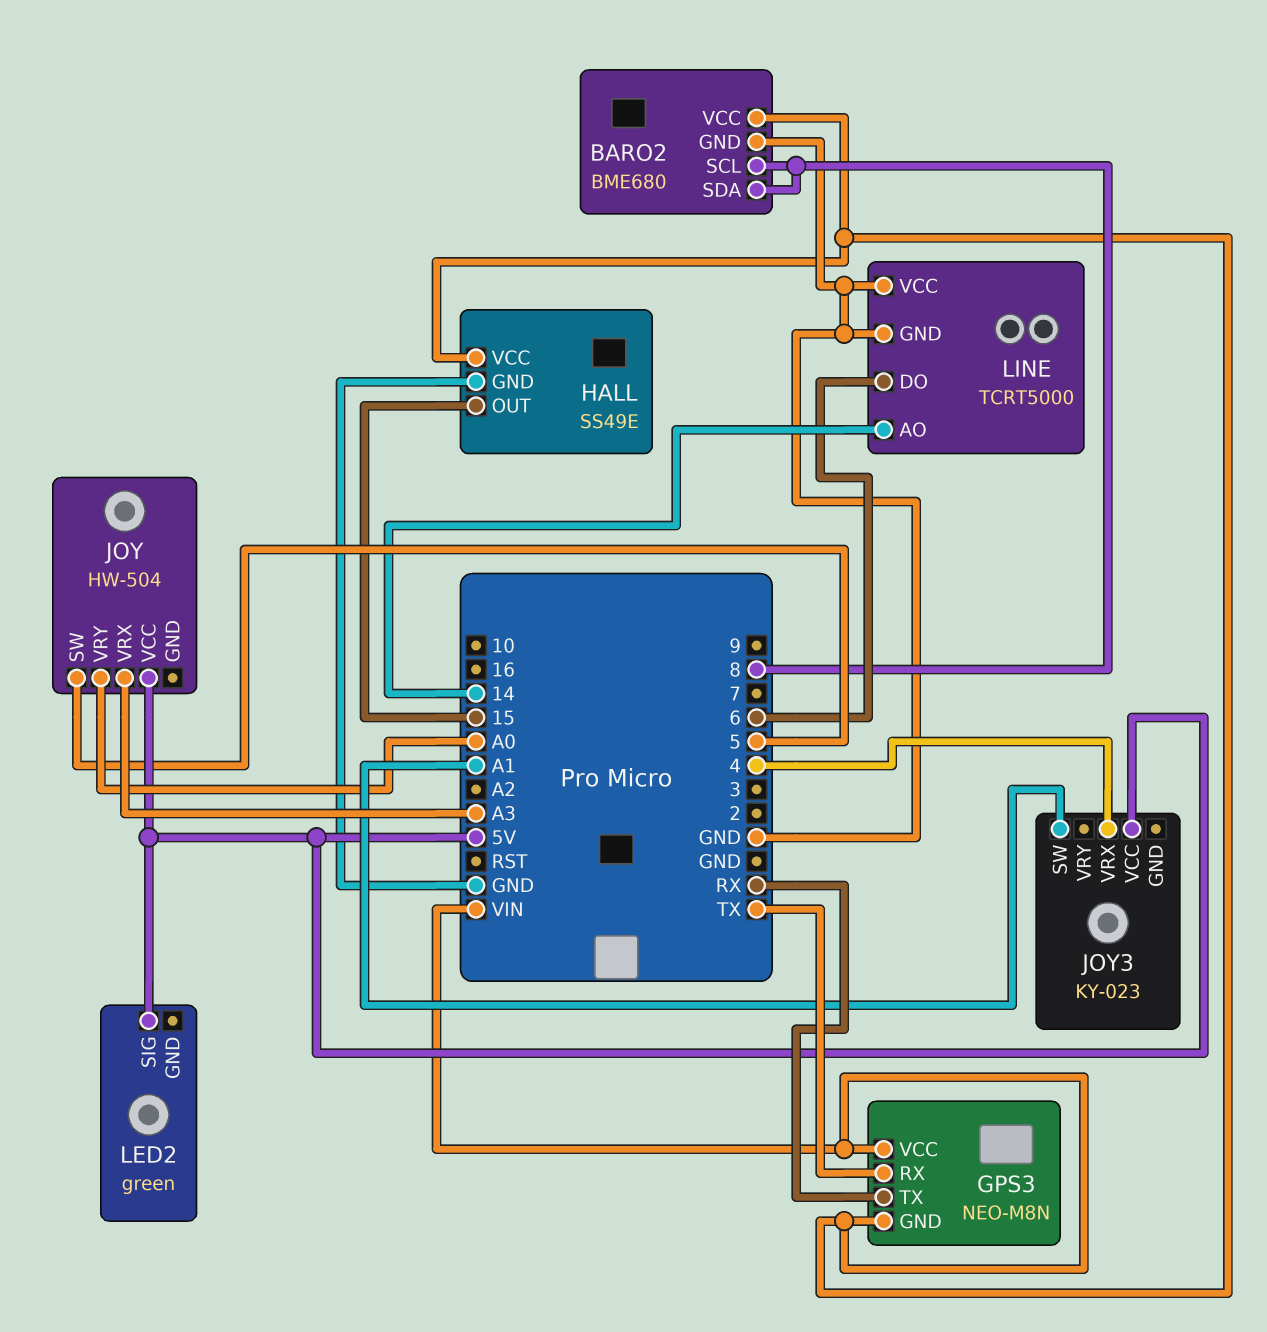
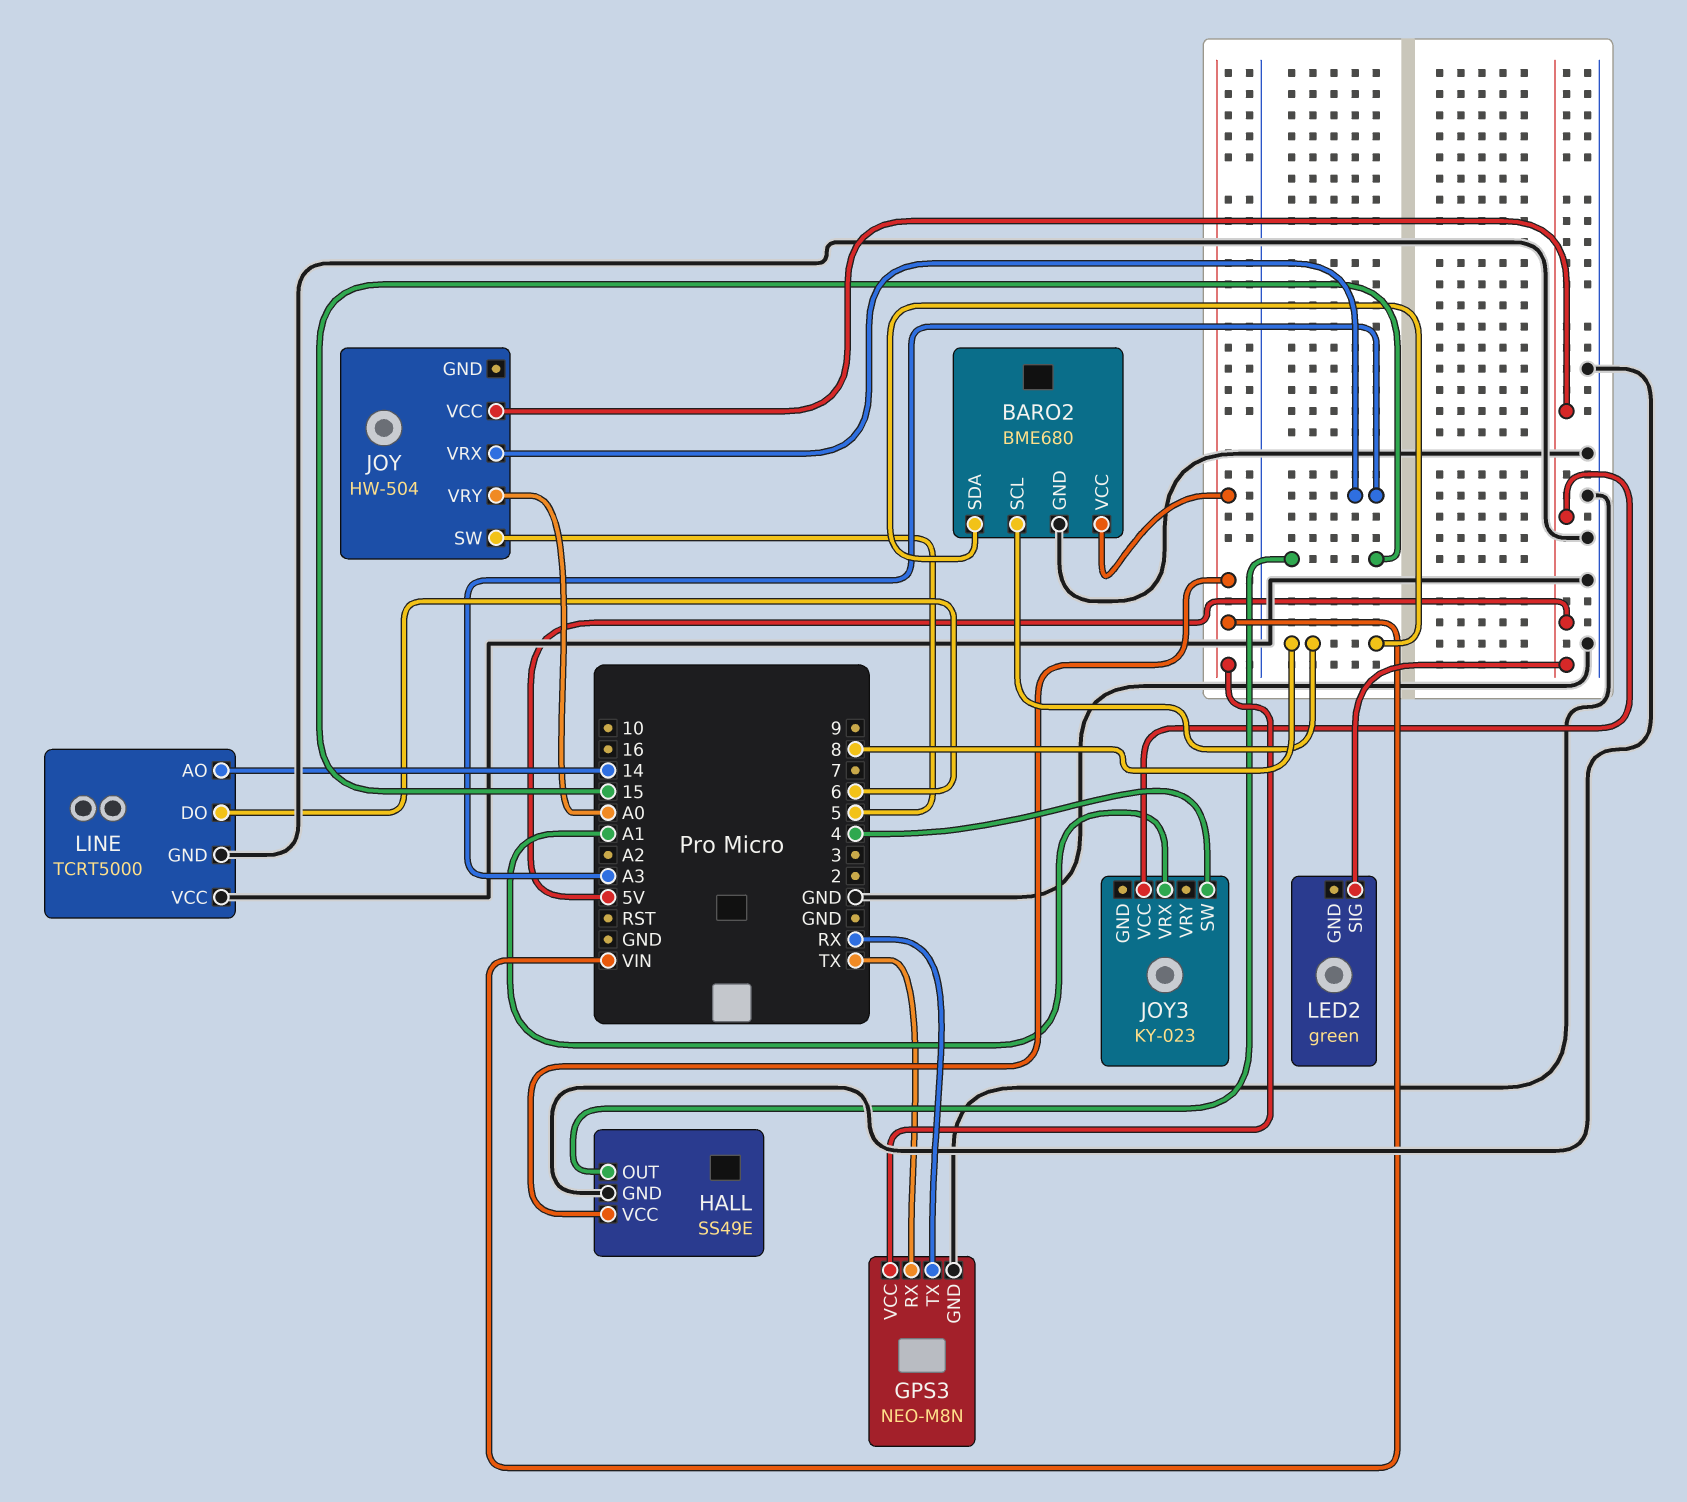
GPS3 pin GND: VIN -> GND
JOY3 pin SW: A1 -> 4
JOY3 pin VRX: 4 -> A1

